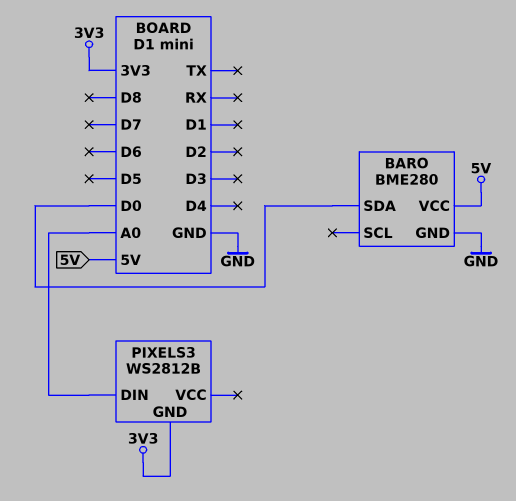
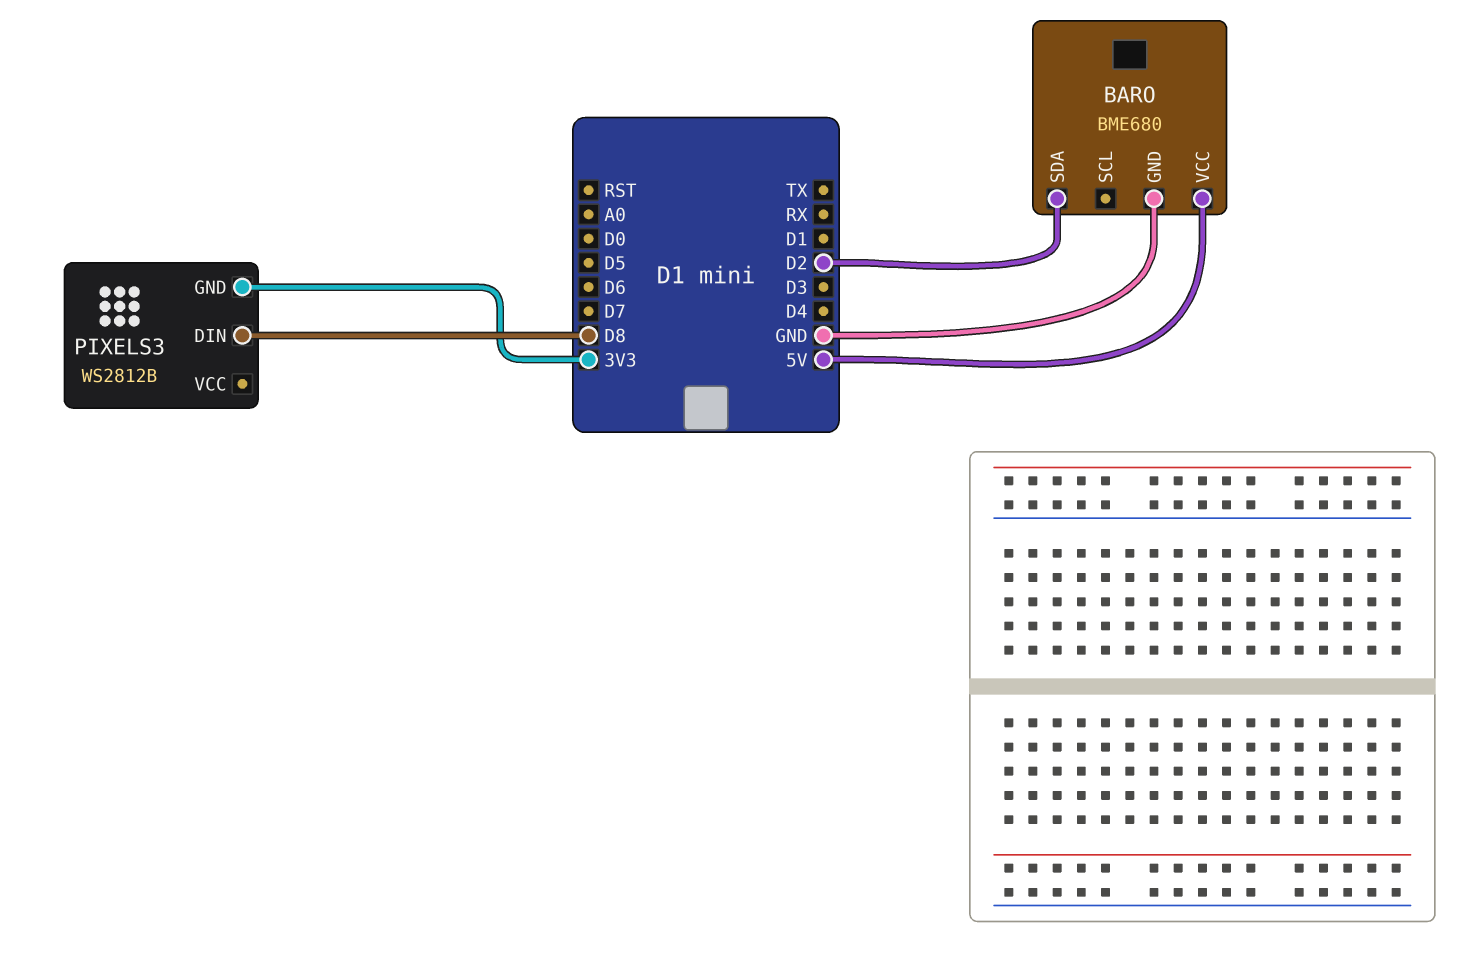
BARO: BME280 -> BME680
BARO pin SDA: D0 -> D2
PIXELS3 pin DIN: A0 -> D8

